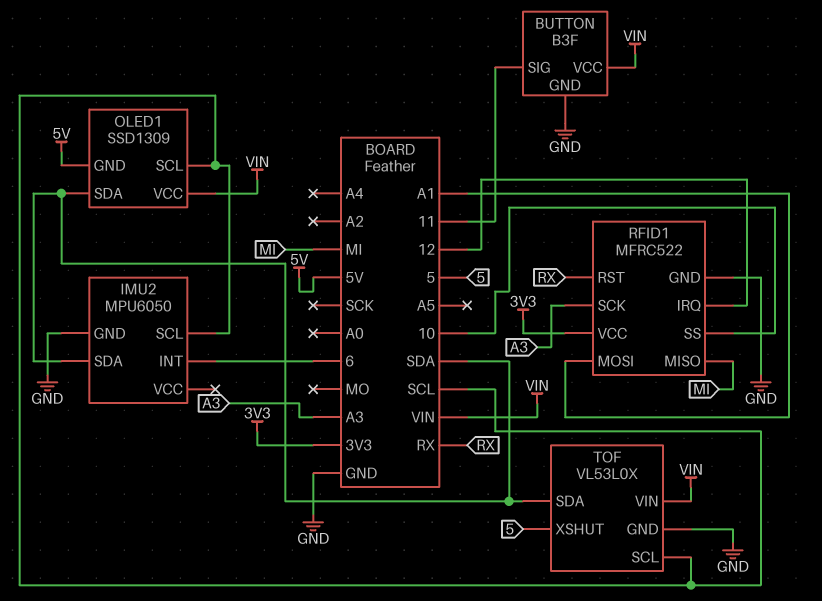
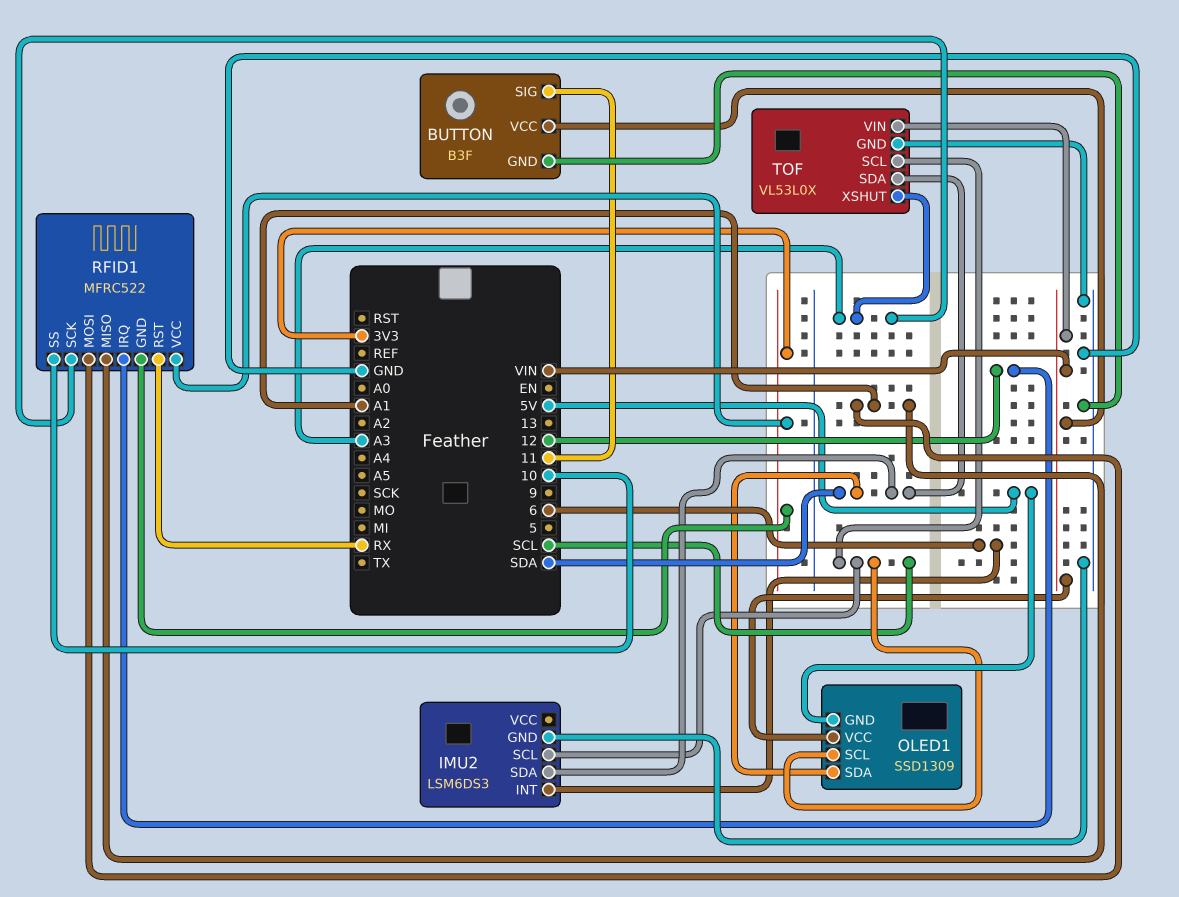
IMU2: MPU6050 -> LSM6DS3
RFID1 pin GND: GND -> 3V3
RFID1 pin MISO: MI -> A1
TOF pin XSHUT: 5 -> A3

